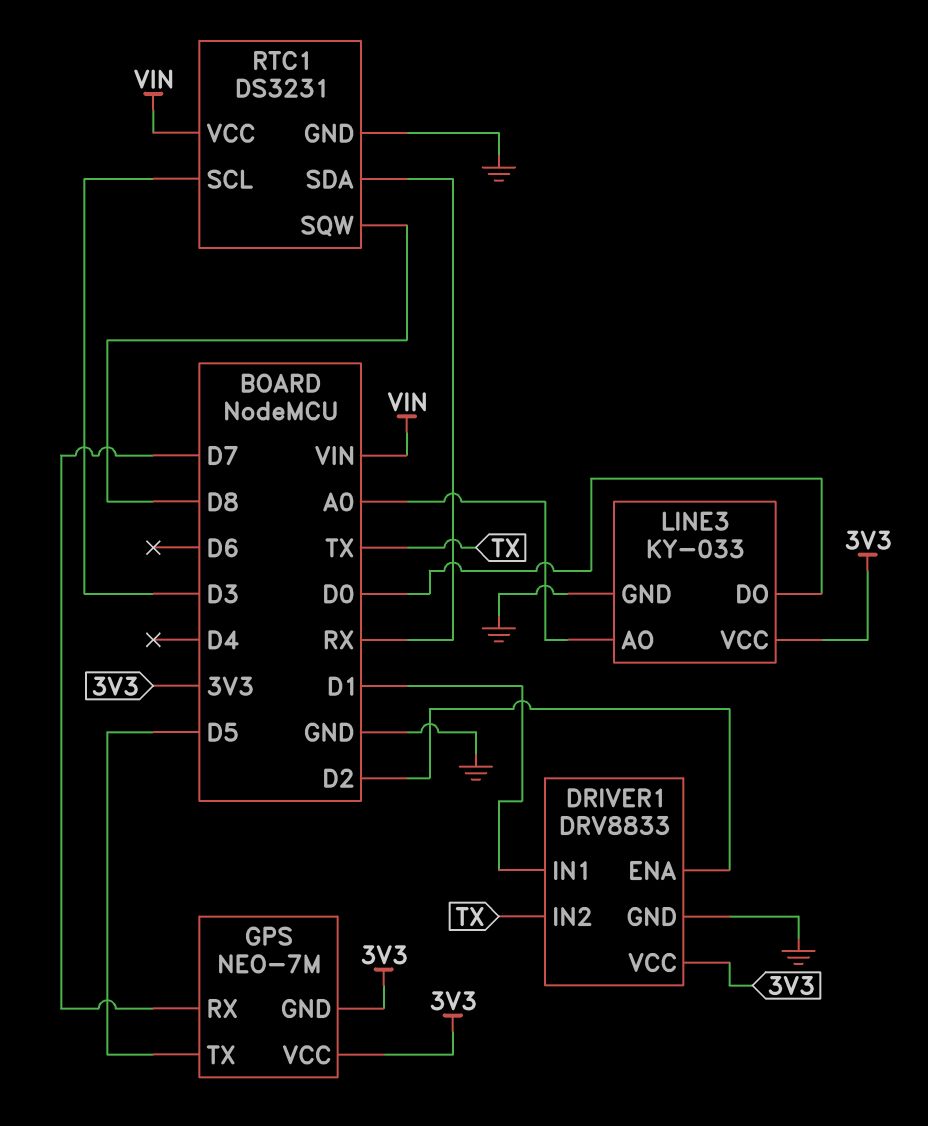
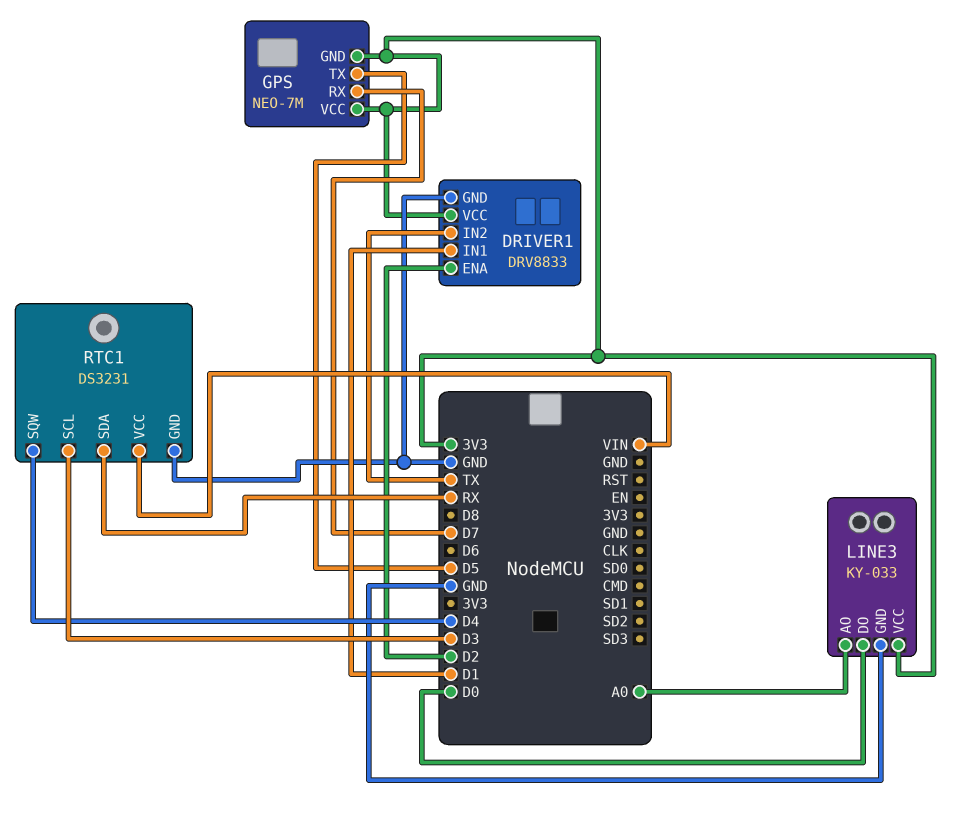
RTC1 pin SQW: D8 -> D4

